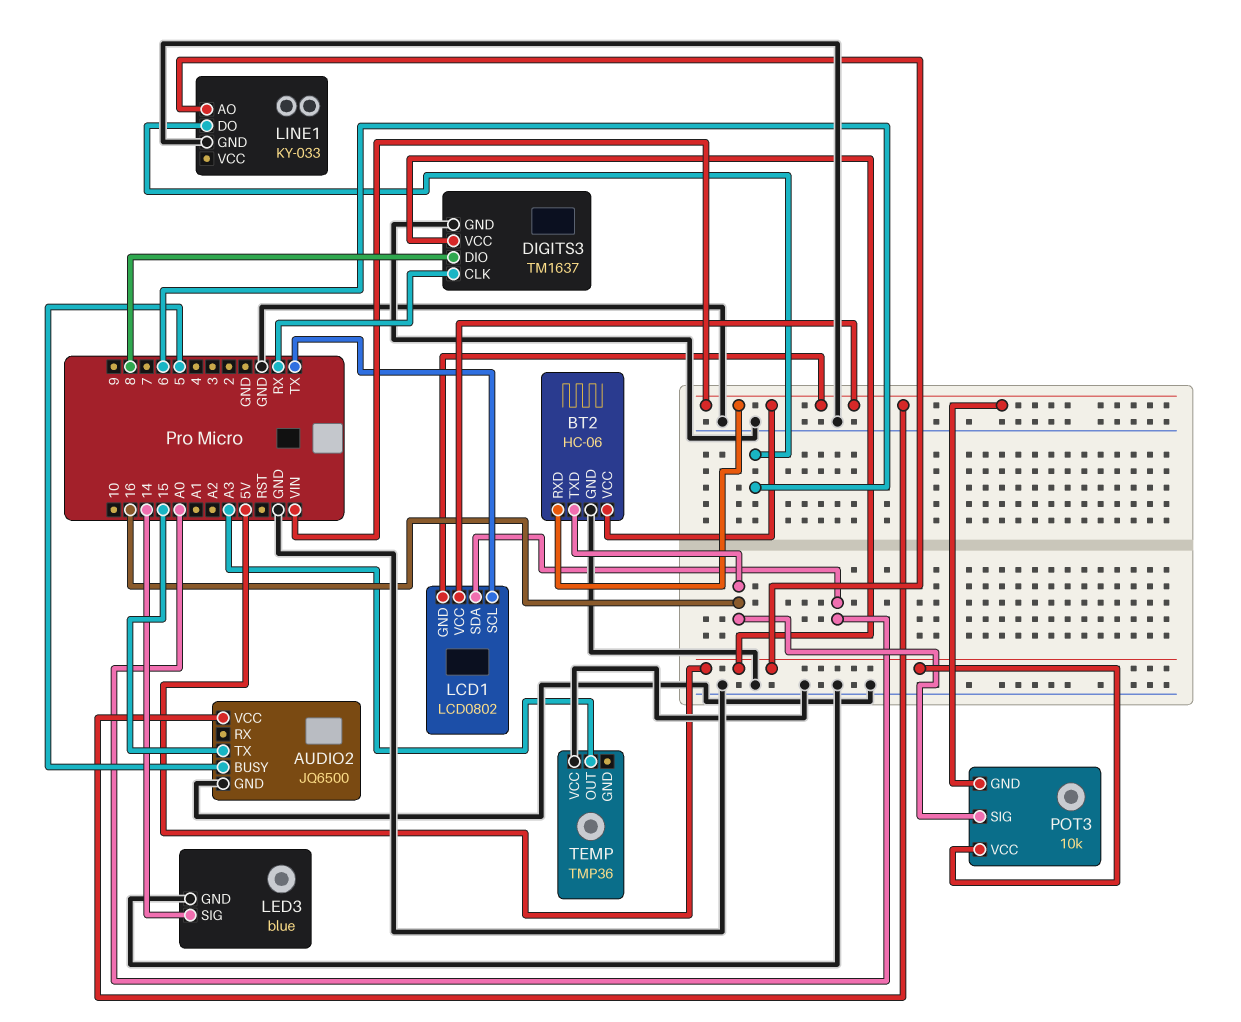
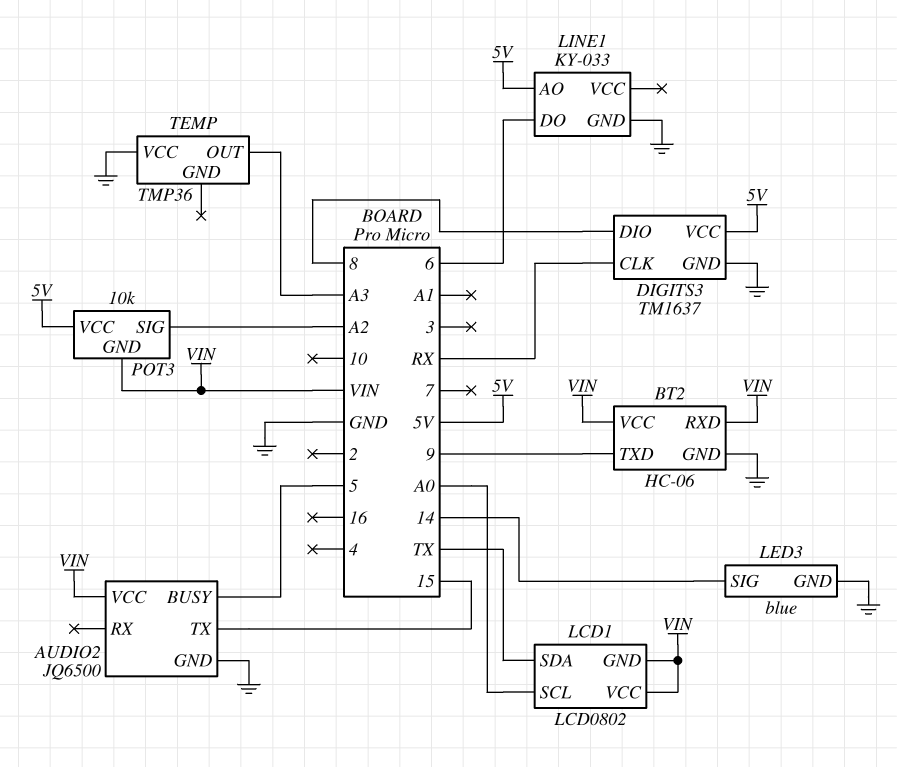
BT2 pin TXD: 16 -> 9
LCD1 pin SCL: TX -> A0
LCD1 pin SDA: A0 -> TX
POT3 pin SIG: 16 -> A2

